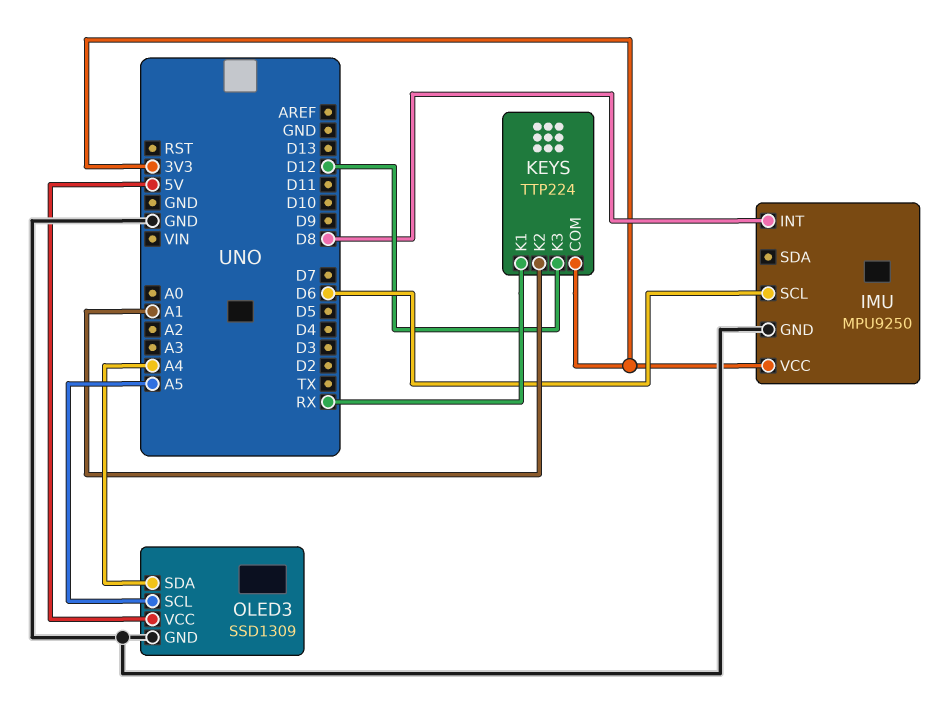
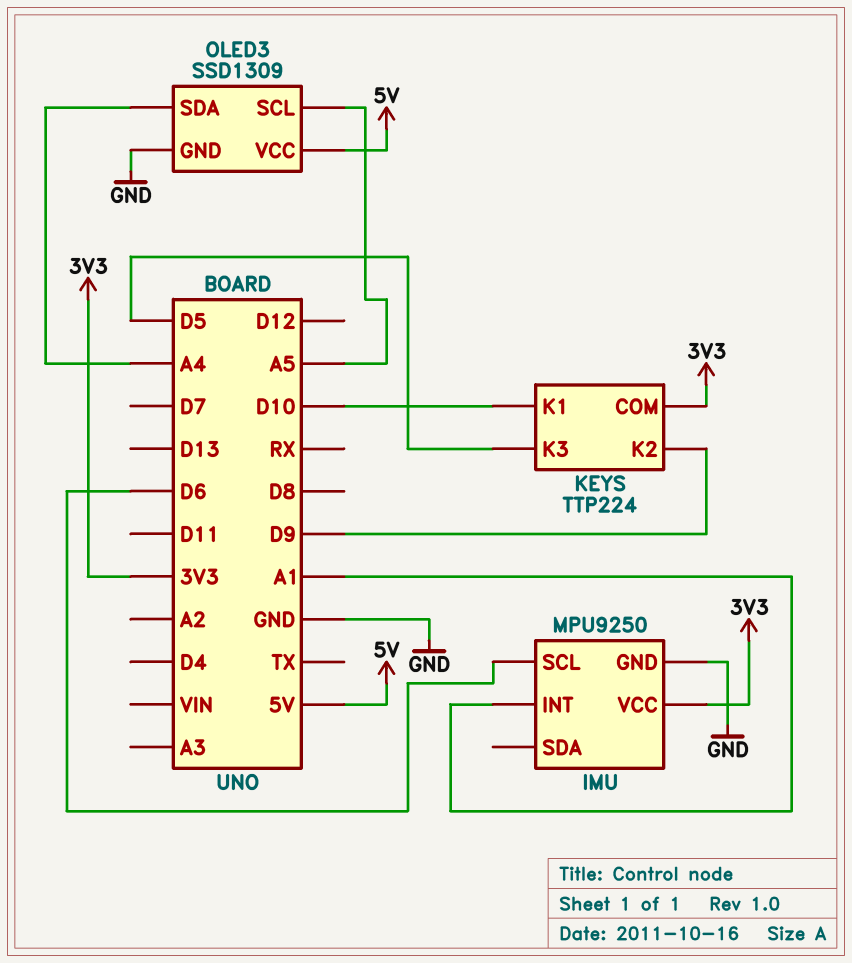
IMU pin INT: D8 -> A1
KEYS pin K1: RX -> D10
KEYS pin K2: A1 -> D9
KEYS pin K3: D12 -> D5

